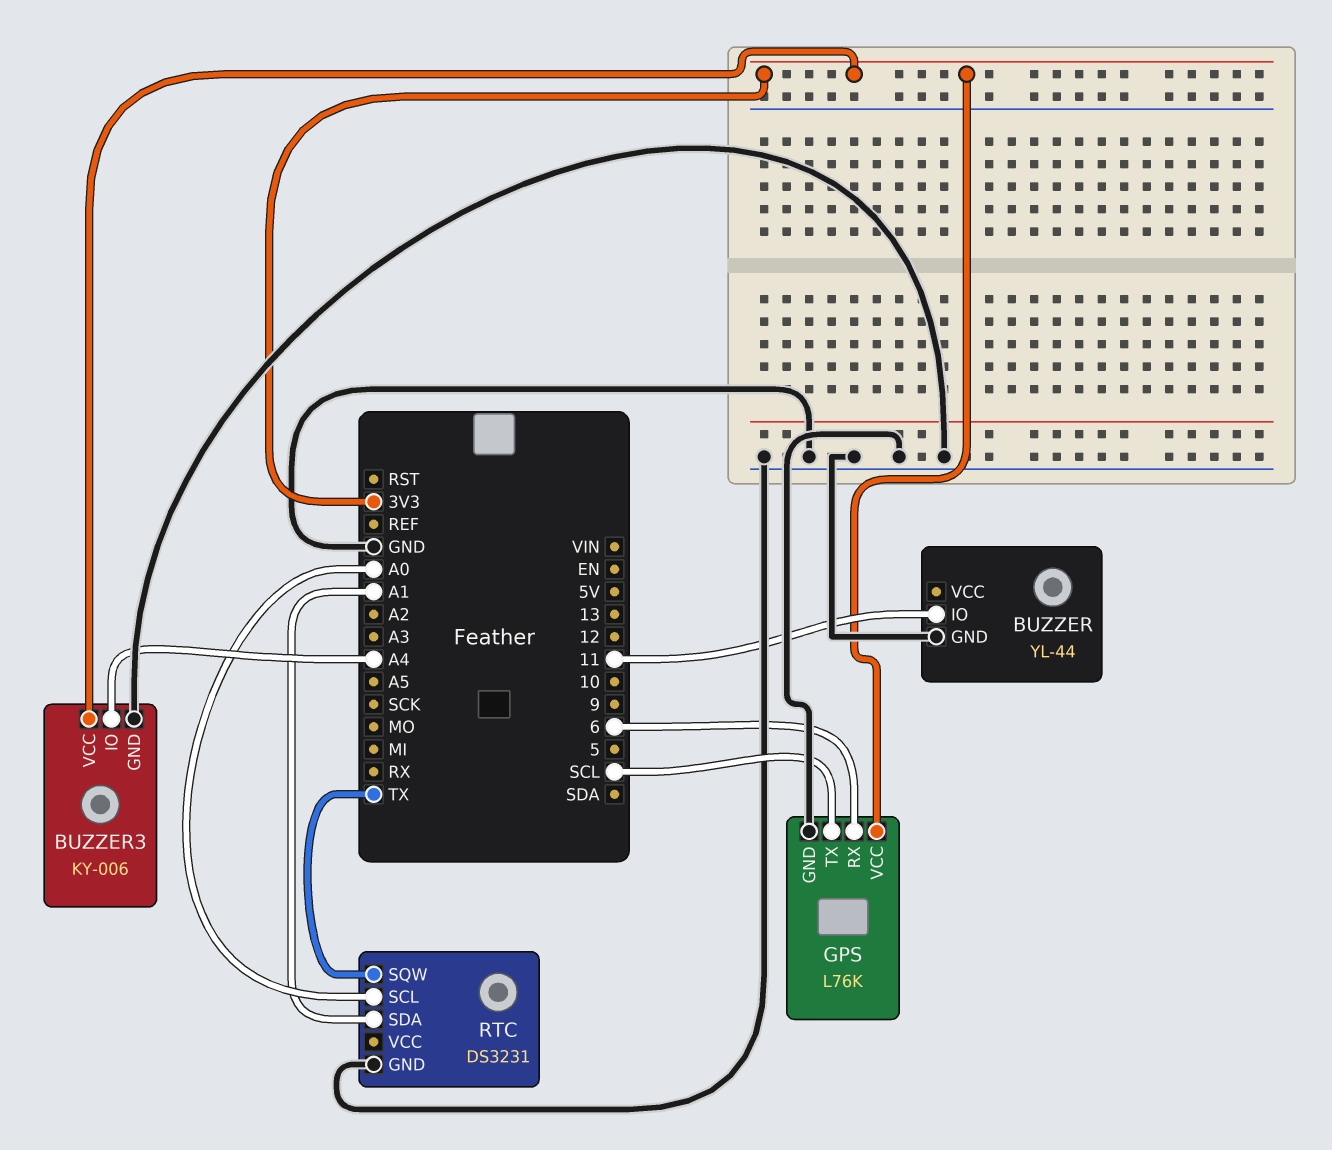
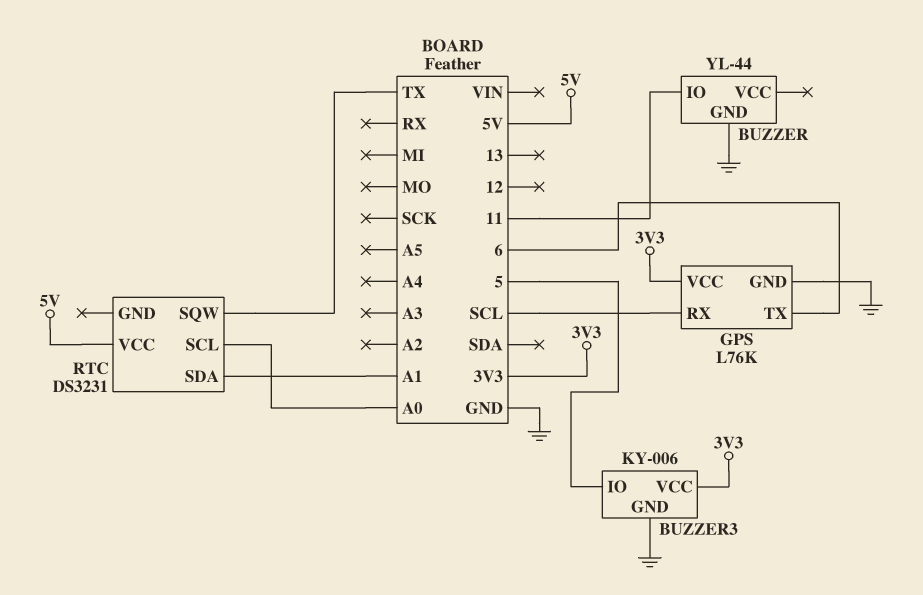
BUZZER3 pin IO: A4 -> 5
GPS pin RX: 6 -> SCL
GPS pin TX: SCL -> 6
RTC pin GND: GND -> none
RTC pin VCC: none -> 5V

